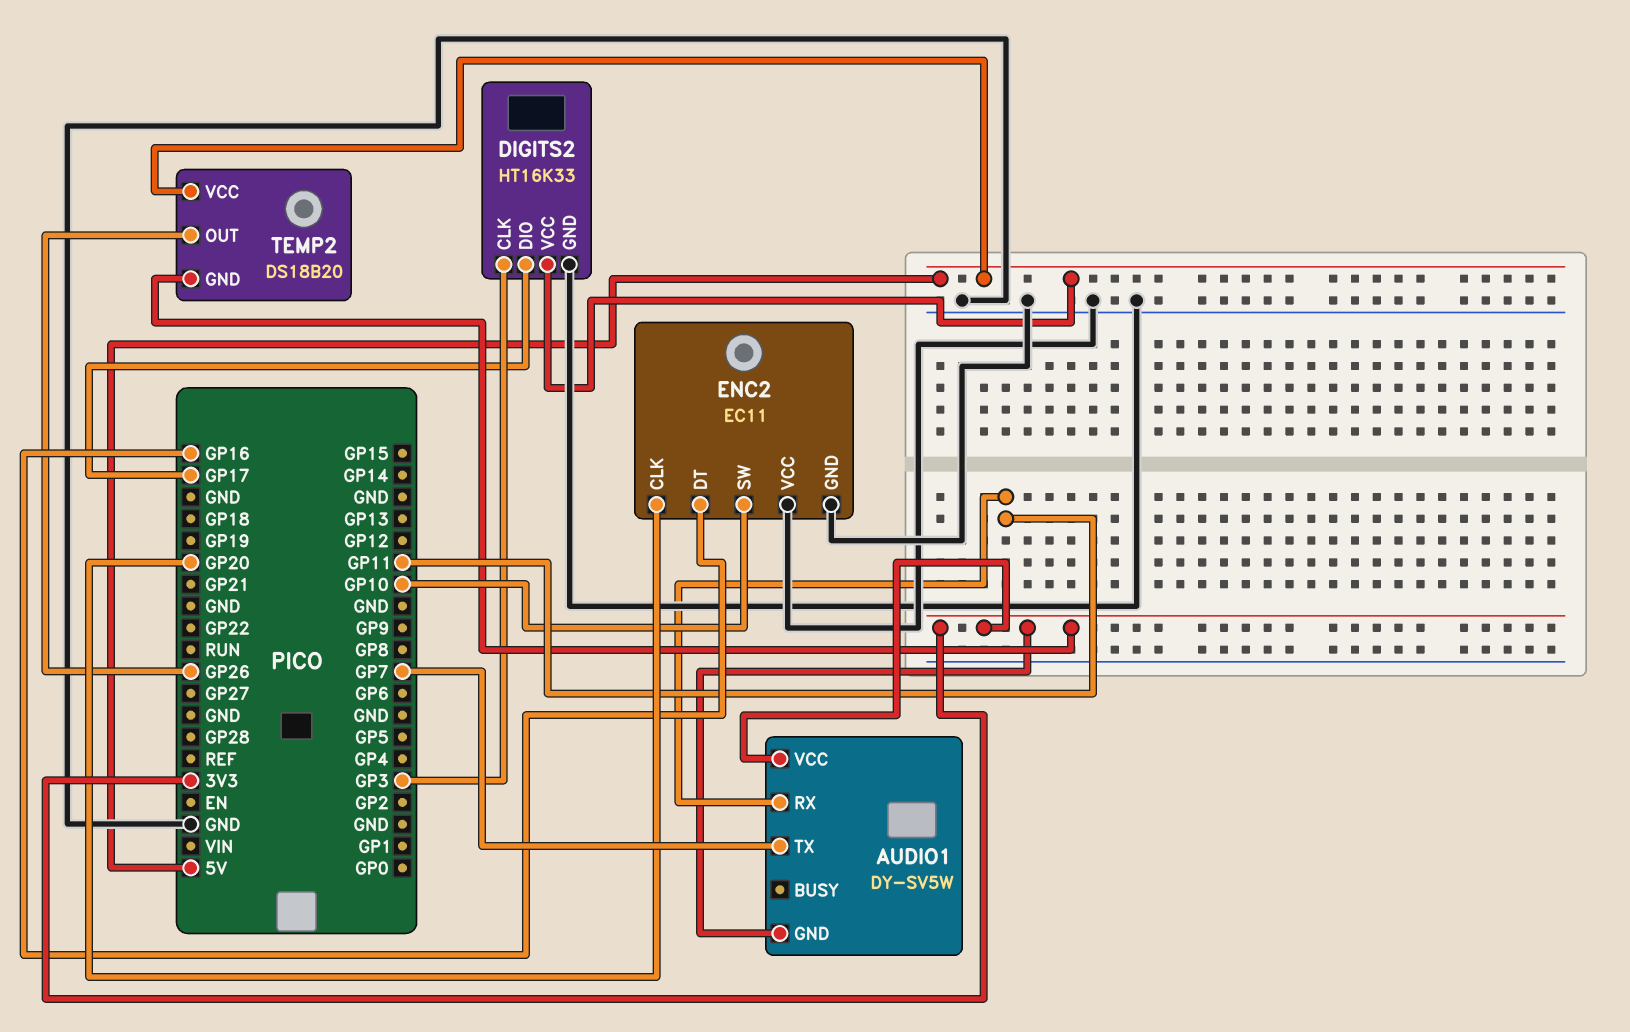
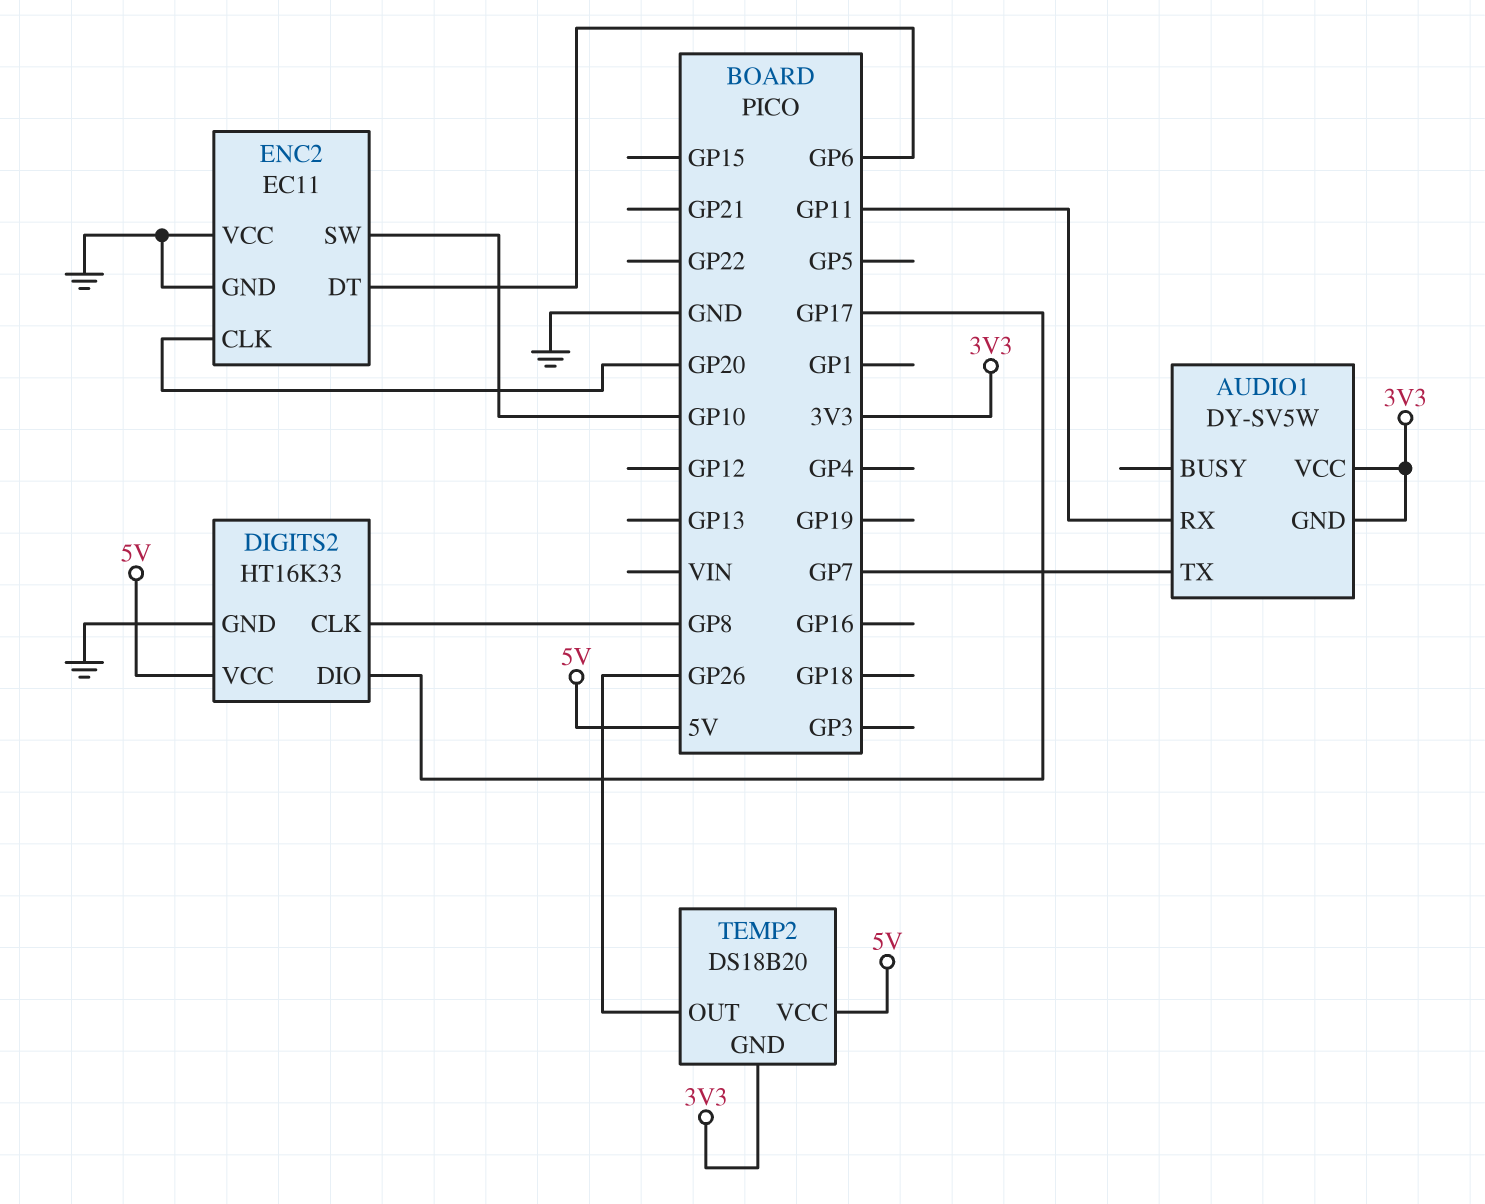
DIGITS2 pin CLK: GP3 -> GP8
ENC2 pin DT: GP16 -> GP6

